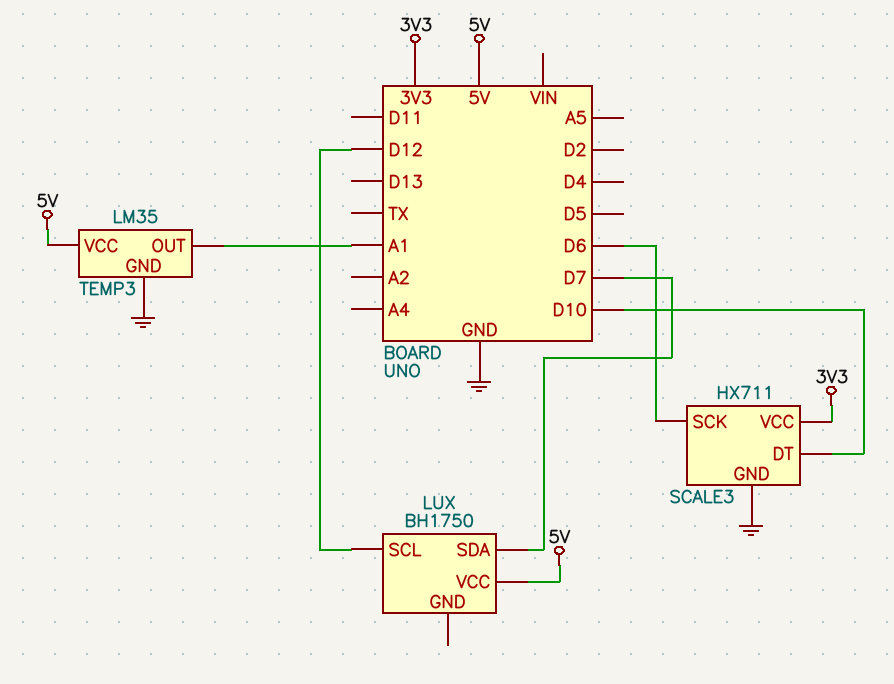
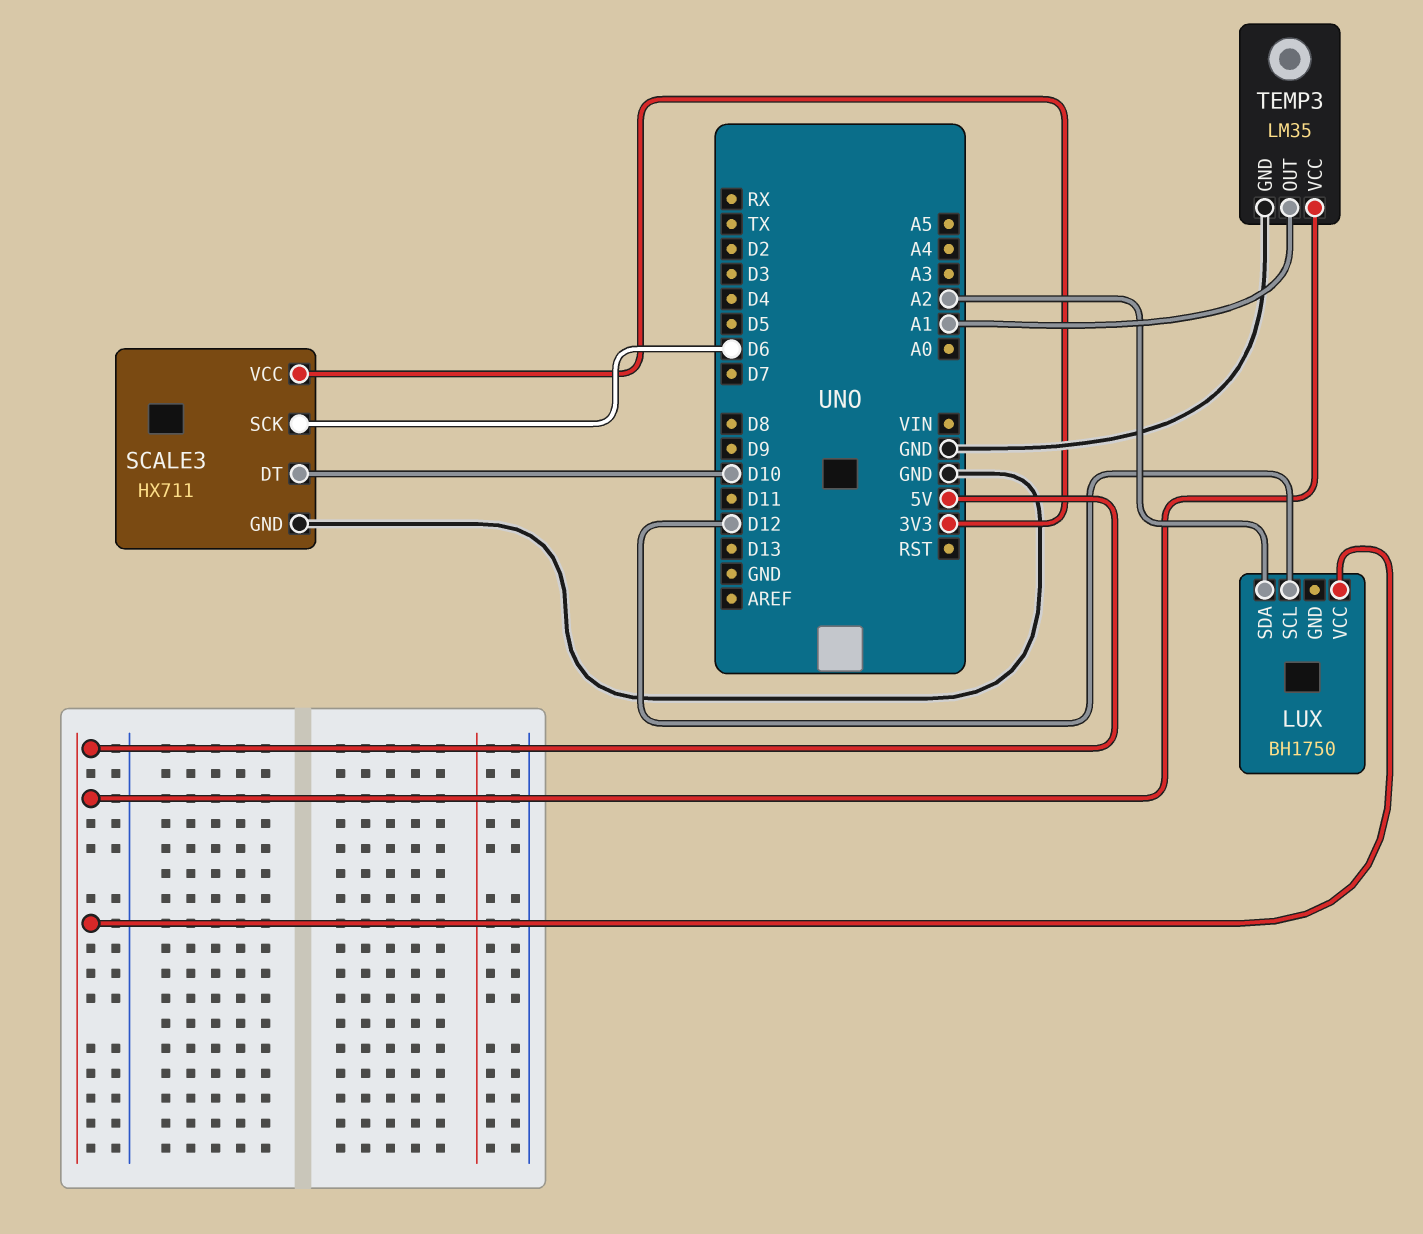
LUX pin SDA: D7 -> A2

